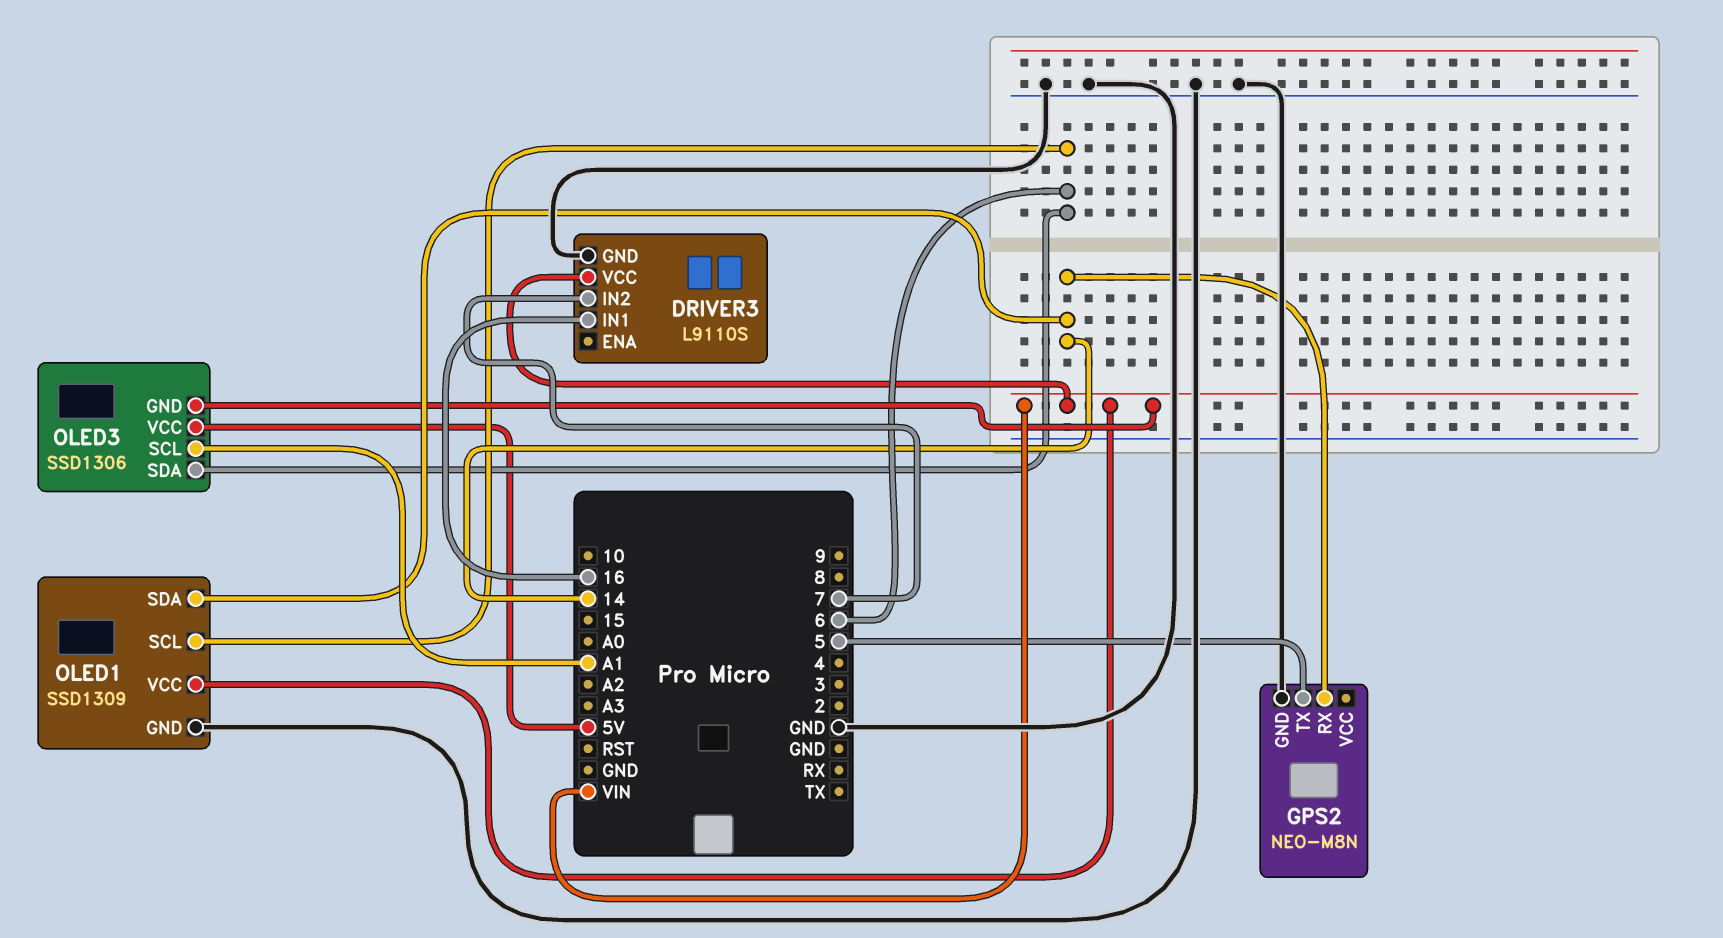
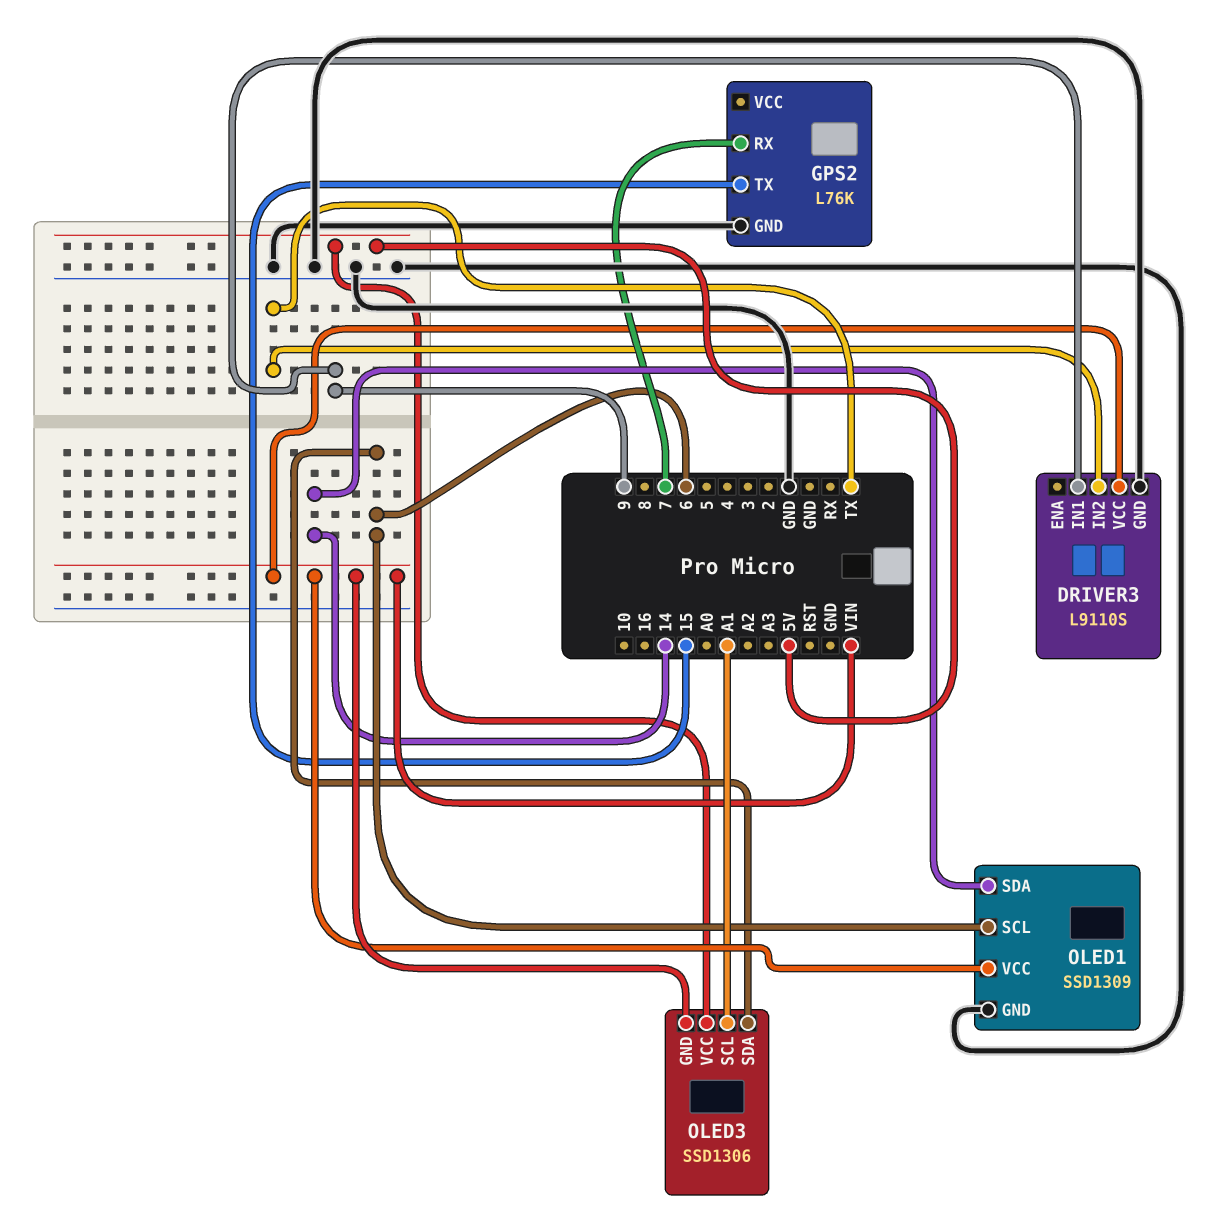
DRIVER3 pin IN1: 16 -> 9
DRIVER3 pin IN2: 7 -> TX
GPS2: NEO-M8N -> L76K
GPS2 pin RX: 14 -> 7
GPS2 pin TX: 5 -> 15

